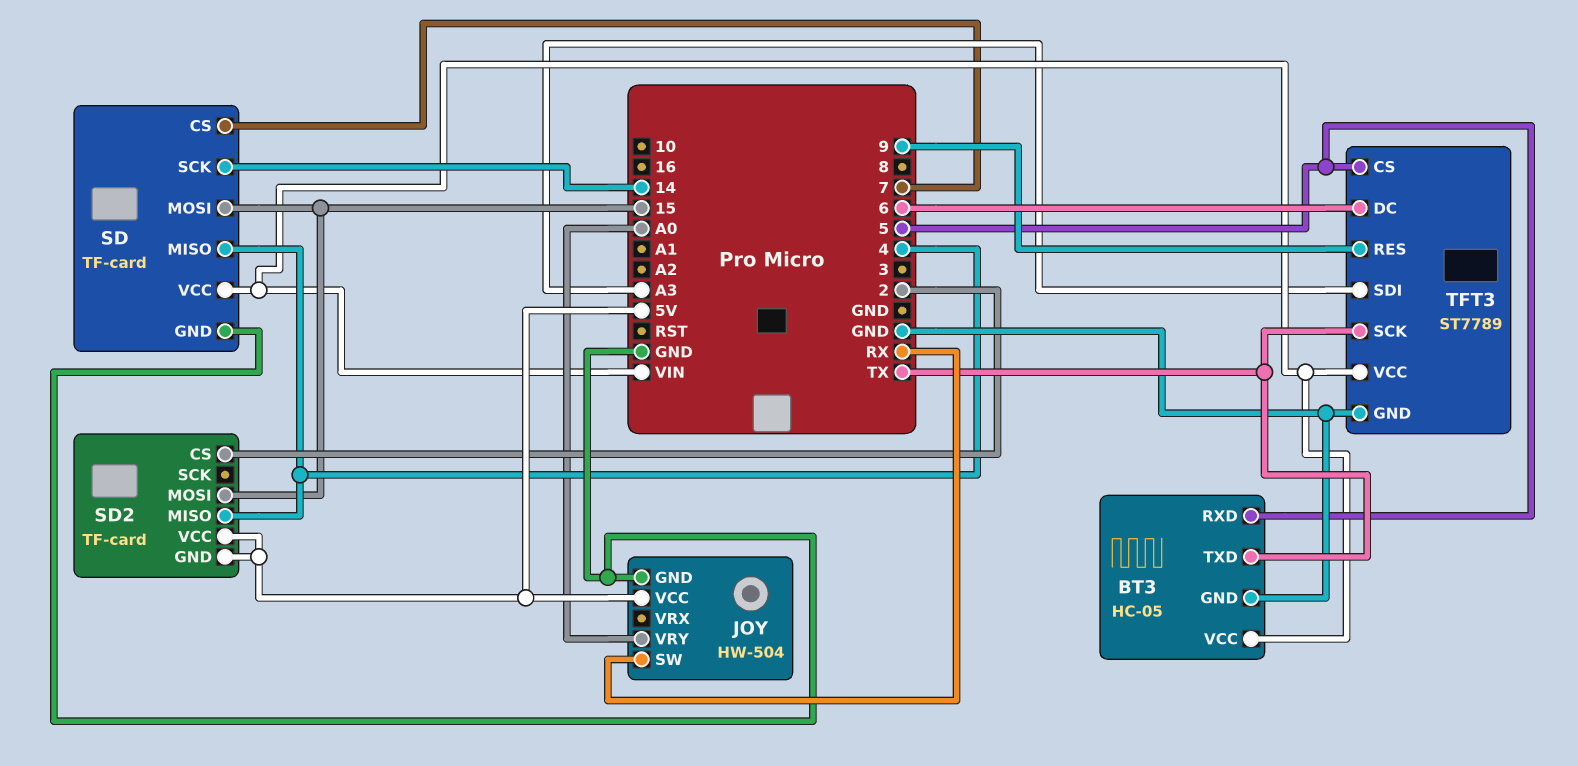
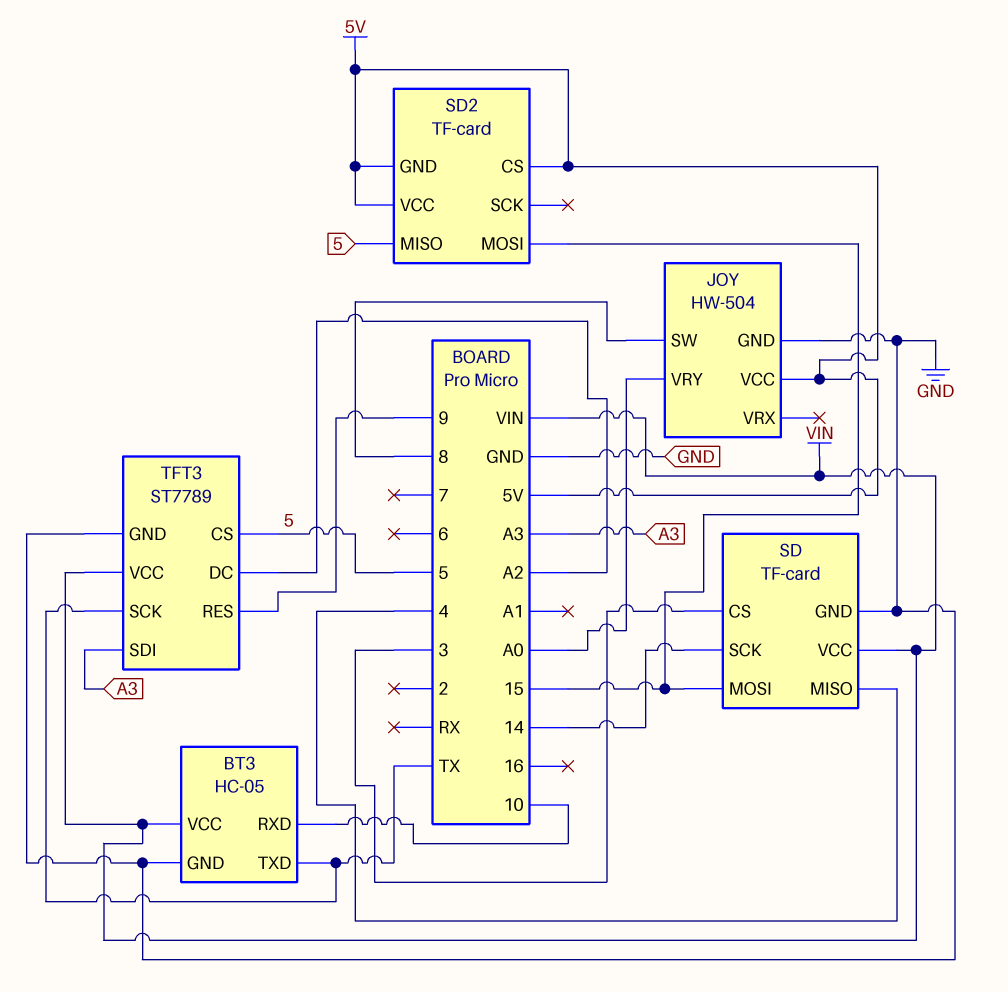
BT3 pin RXD: 5 -> 10
JOY pin SW: RX -> 8
SD pin CS: 7 -> 3
SD2 pin CS: 2 -> 5V
SD2 pin MISO: 4 -> 5
TFT3 pin DC: 6 -> A2

